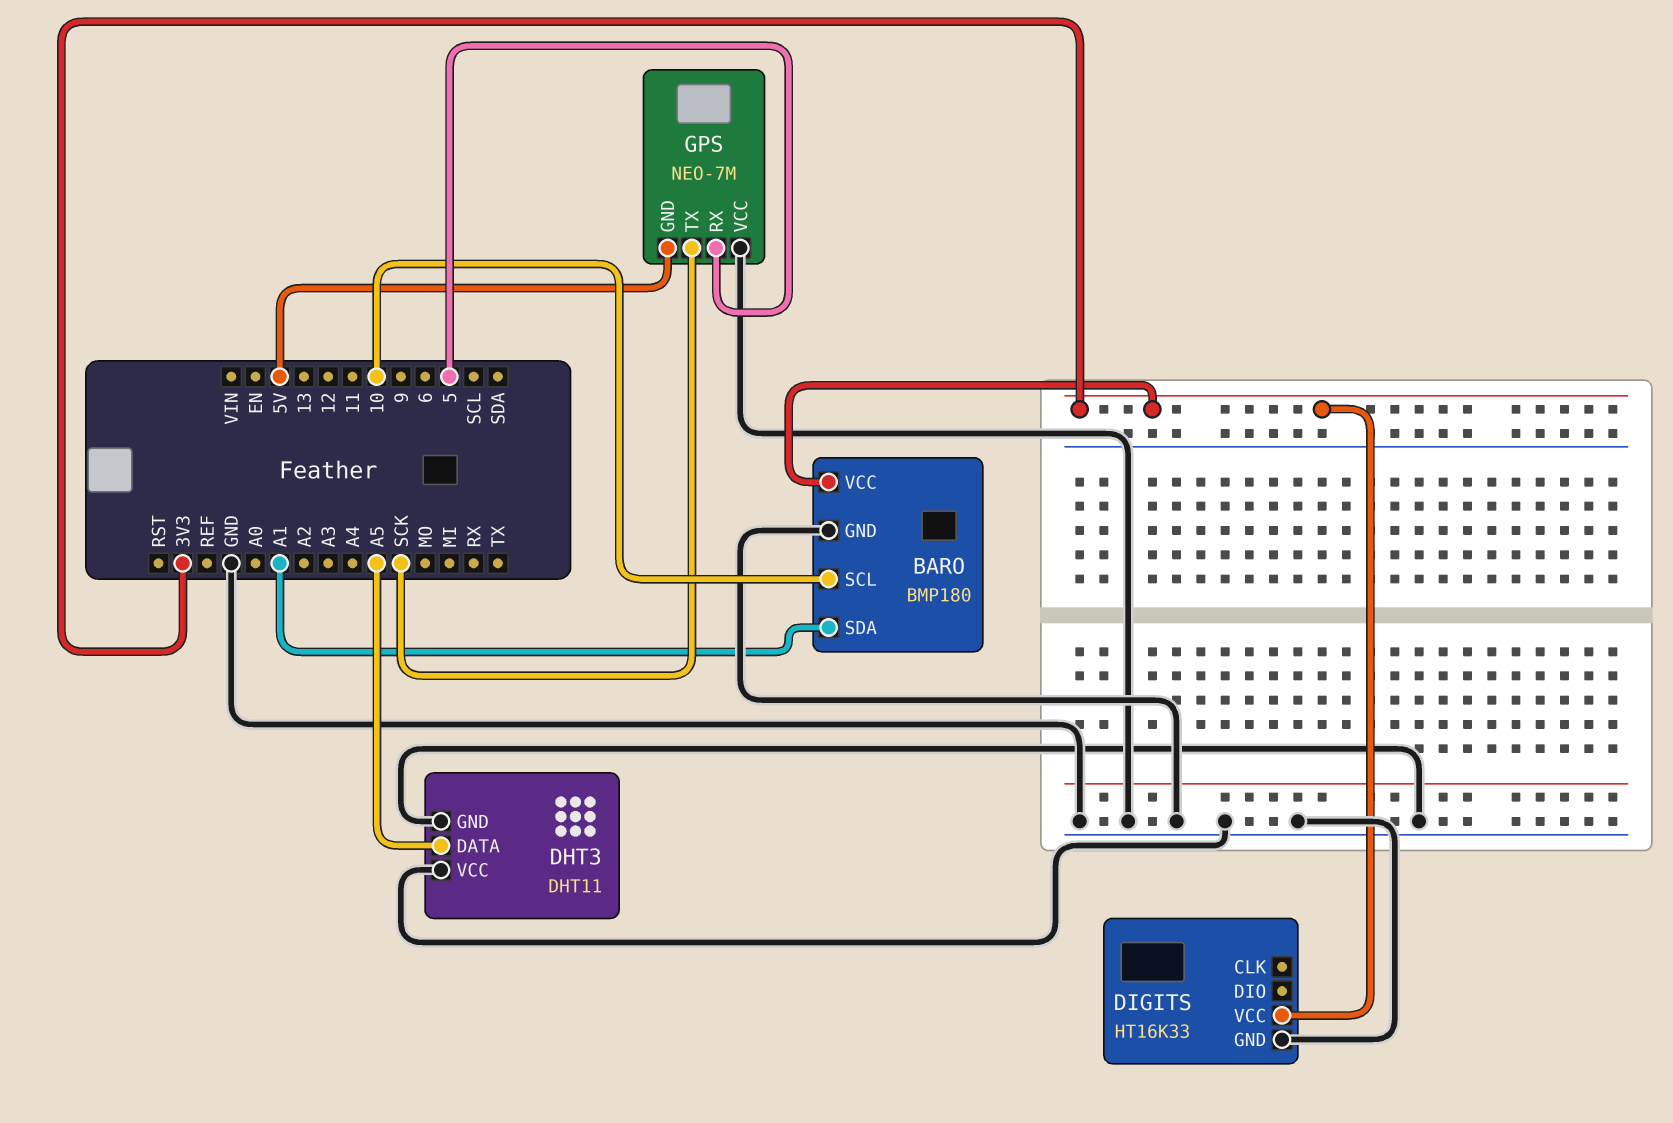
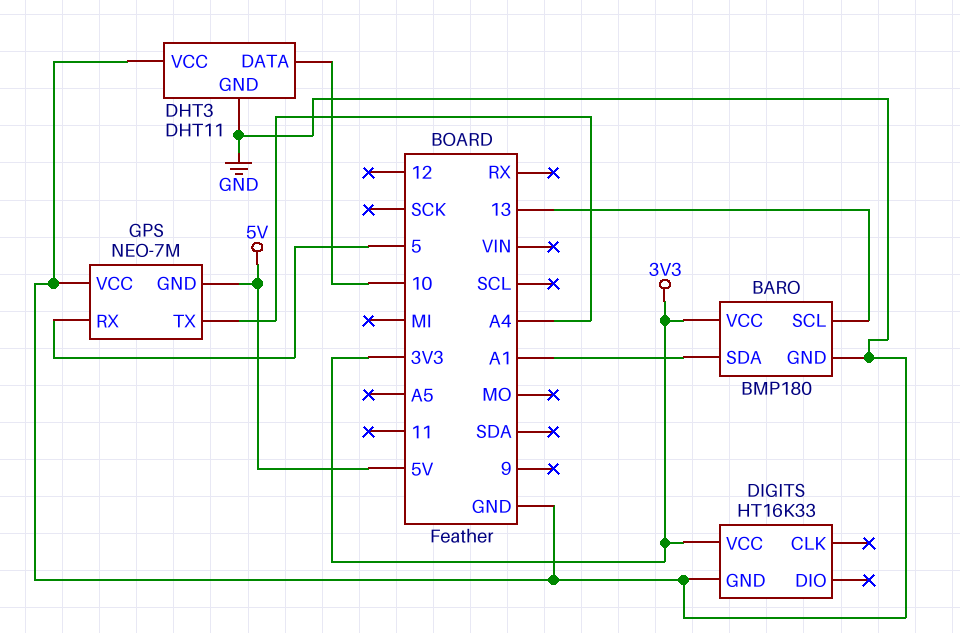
BARO pin SCL: 10 -> 13
DHT3 pin DATA: A5 -> 10
GPS pin TX: SCK -> A4

